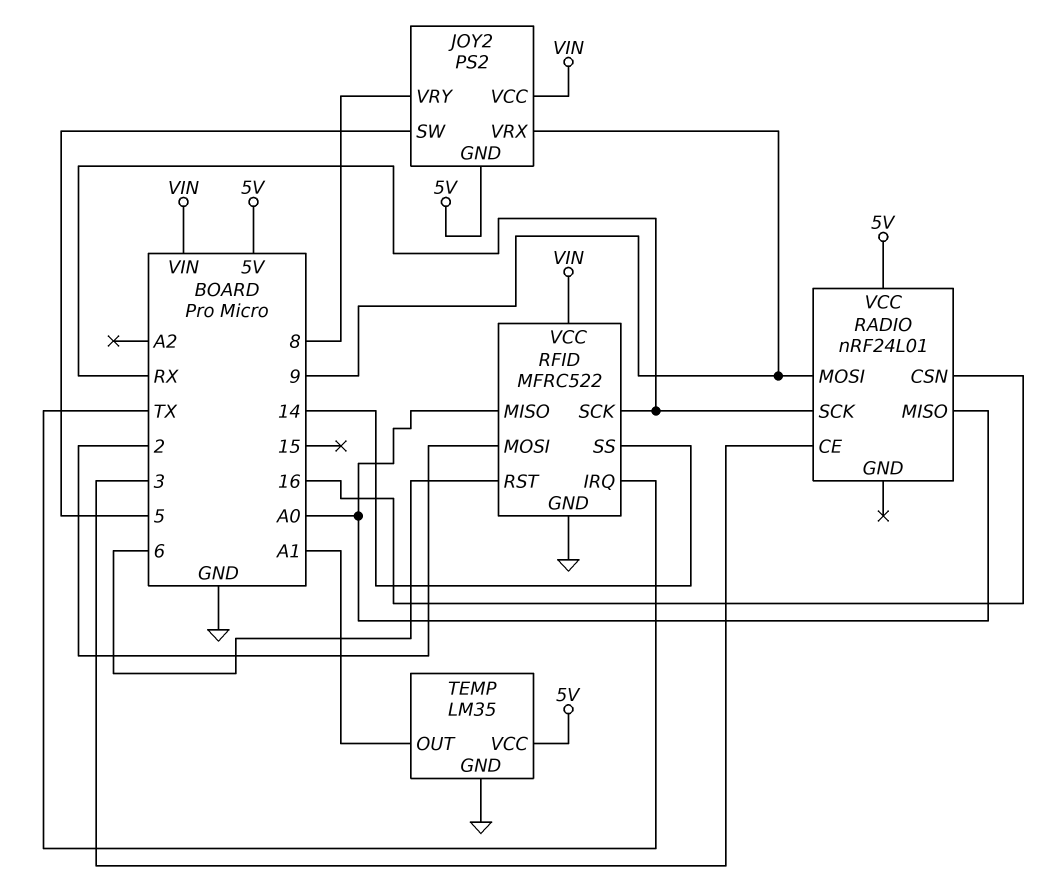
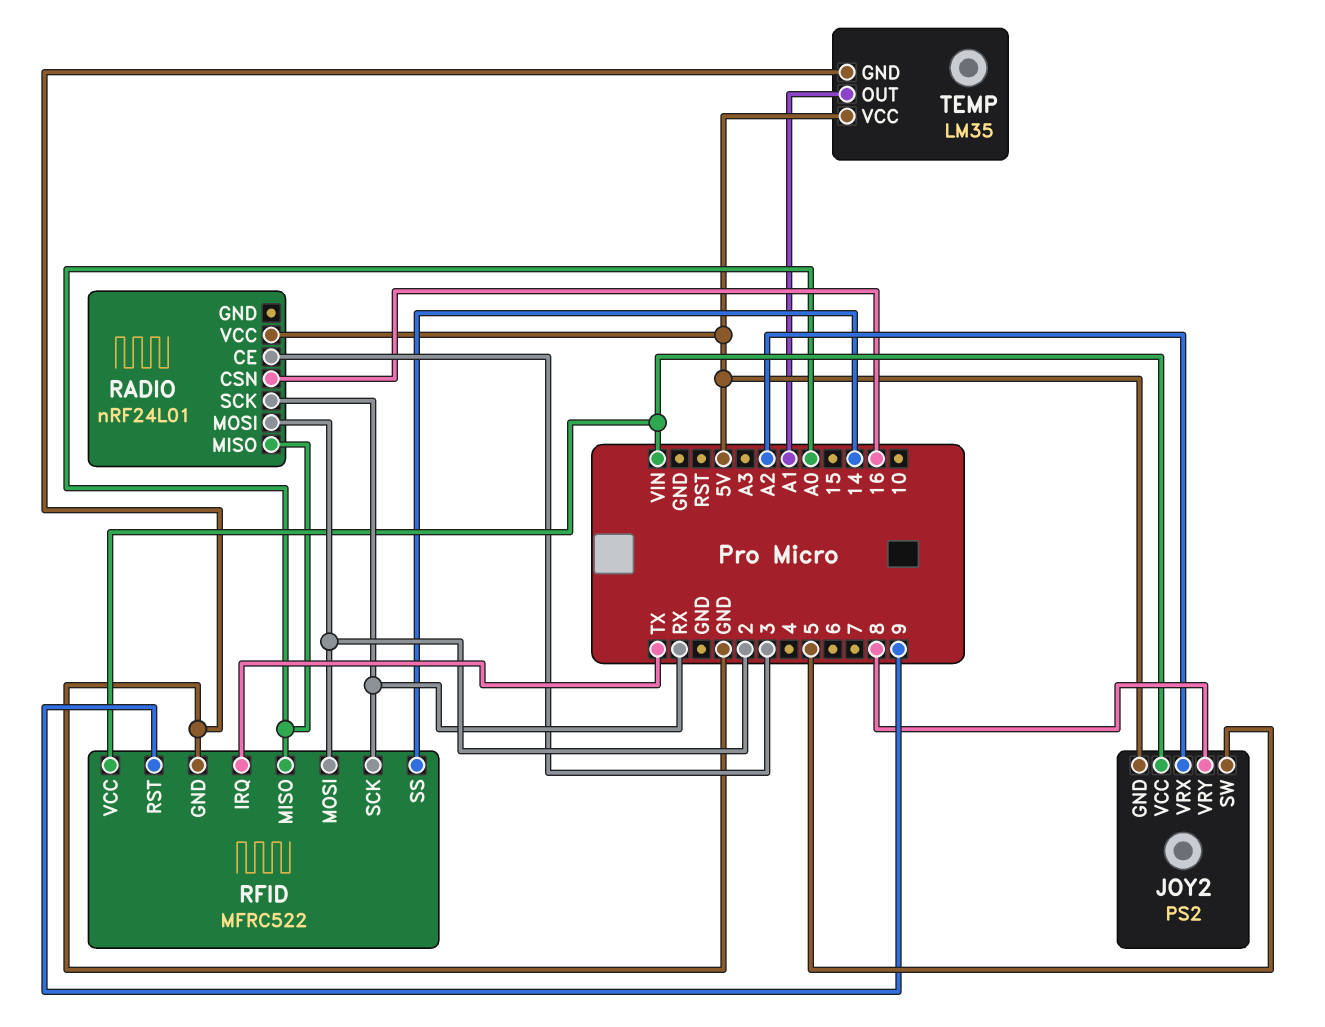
JOY2 pin VRX: 9 -> A2
RADIO pin MOSI: 9 -> 2
RFID pin RST: 6 -> 9

